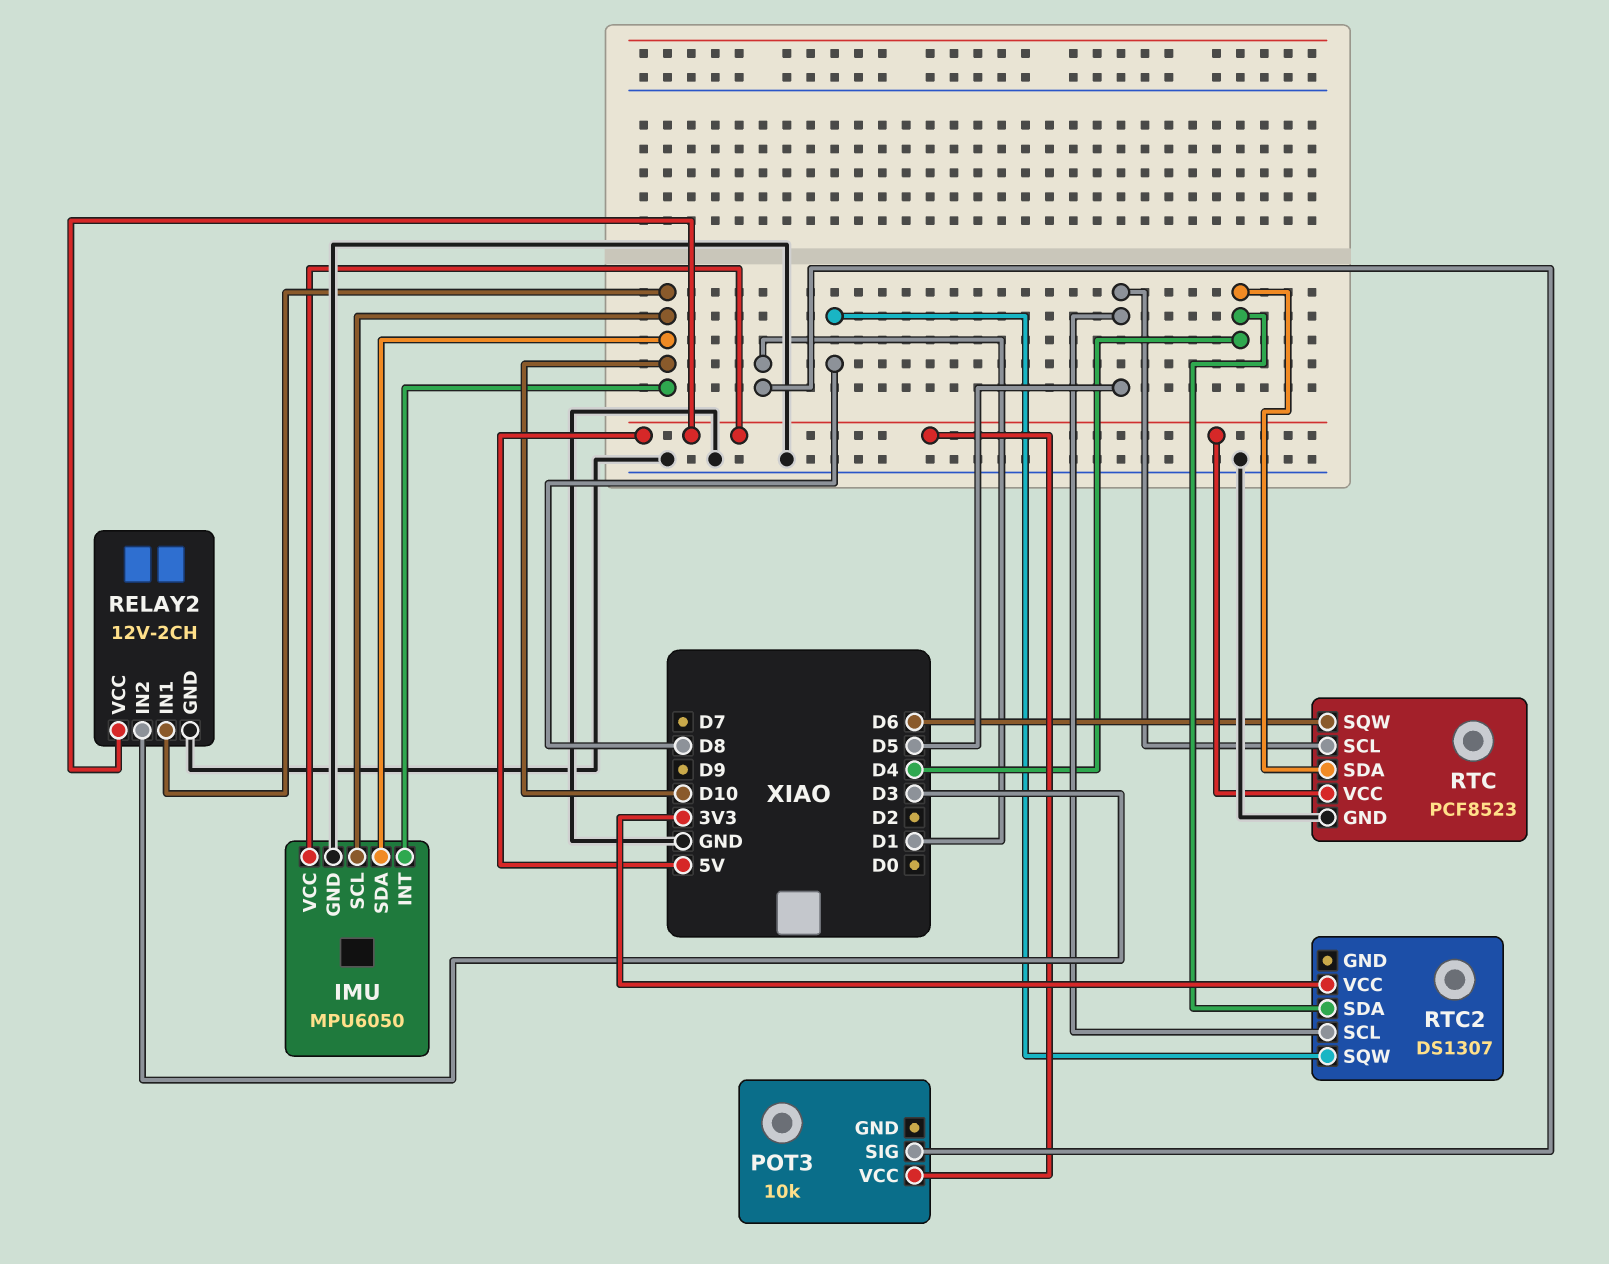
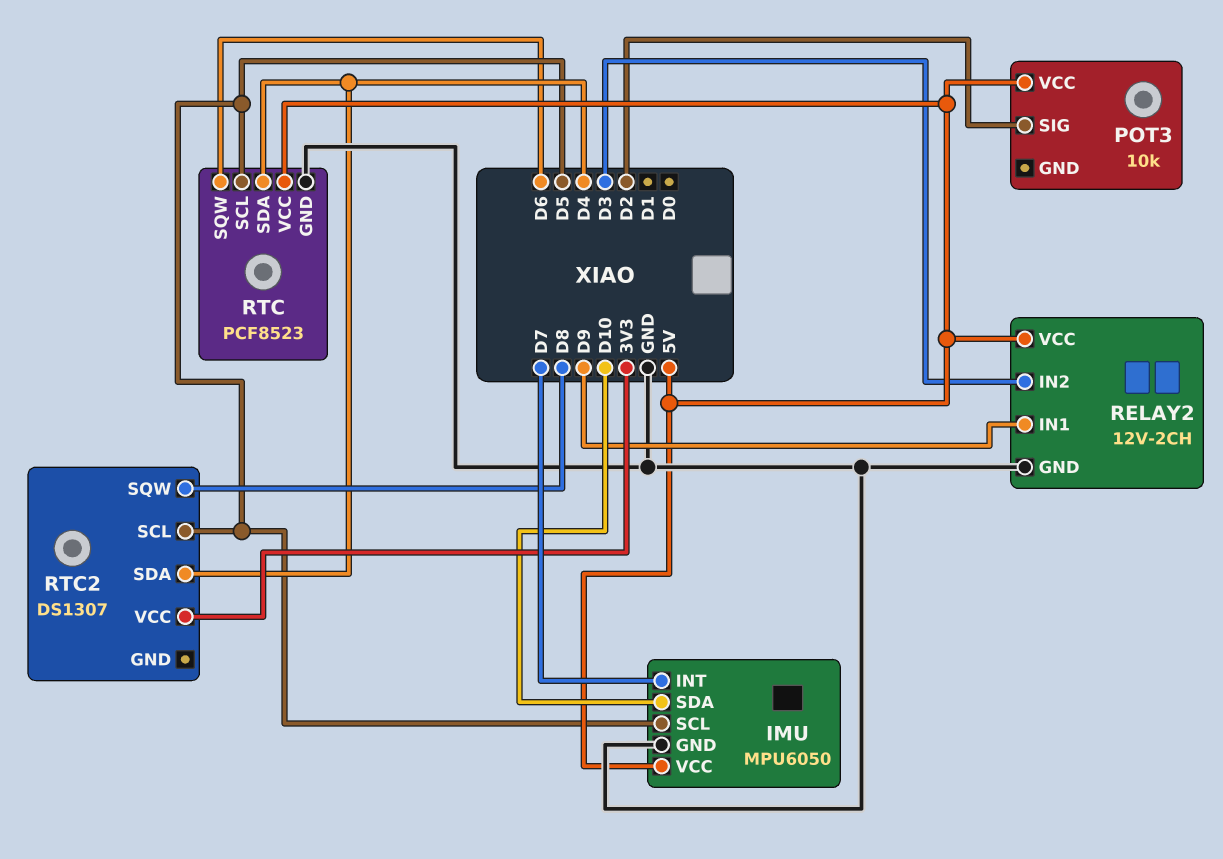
IMU pin INT: D10 -> D7
IMU pin SCL: D10 -> D5
POT3 pin SIG: D1 -> D2
RELAY2 pin IN1: D10 -> D9

